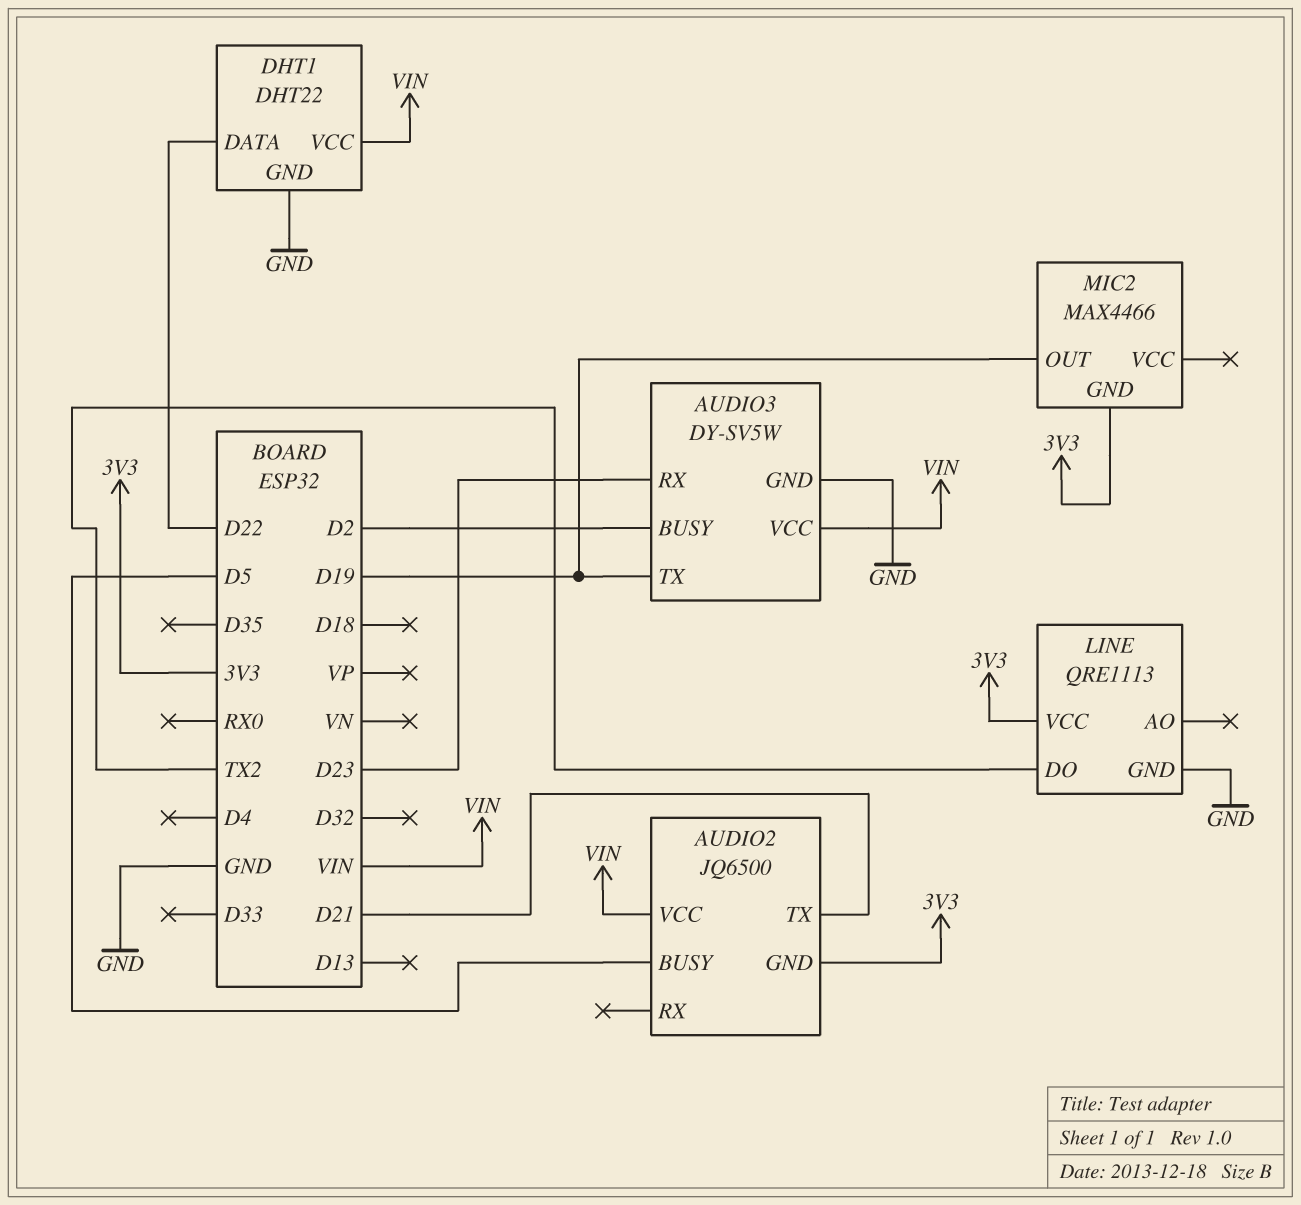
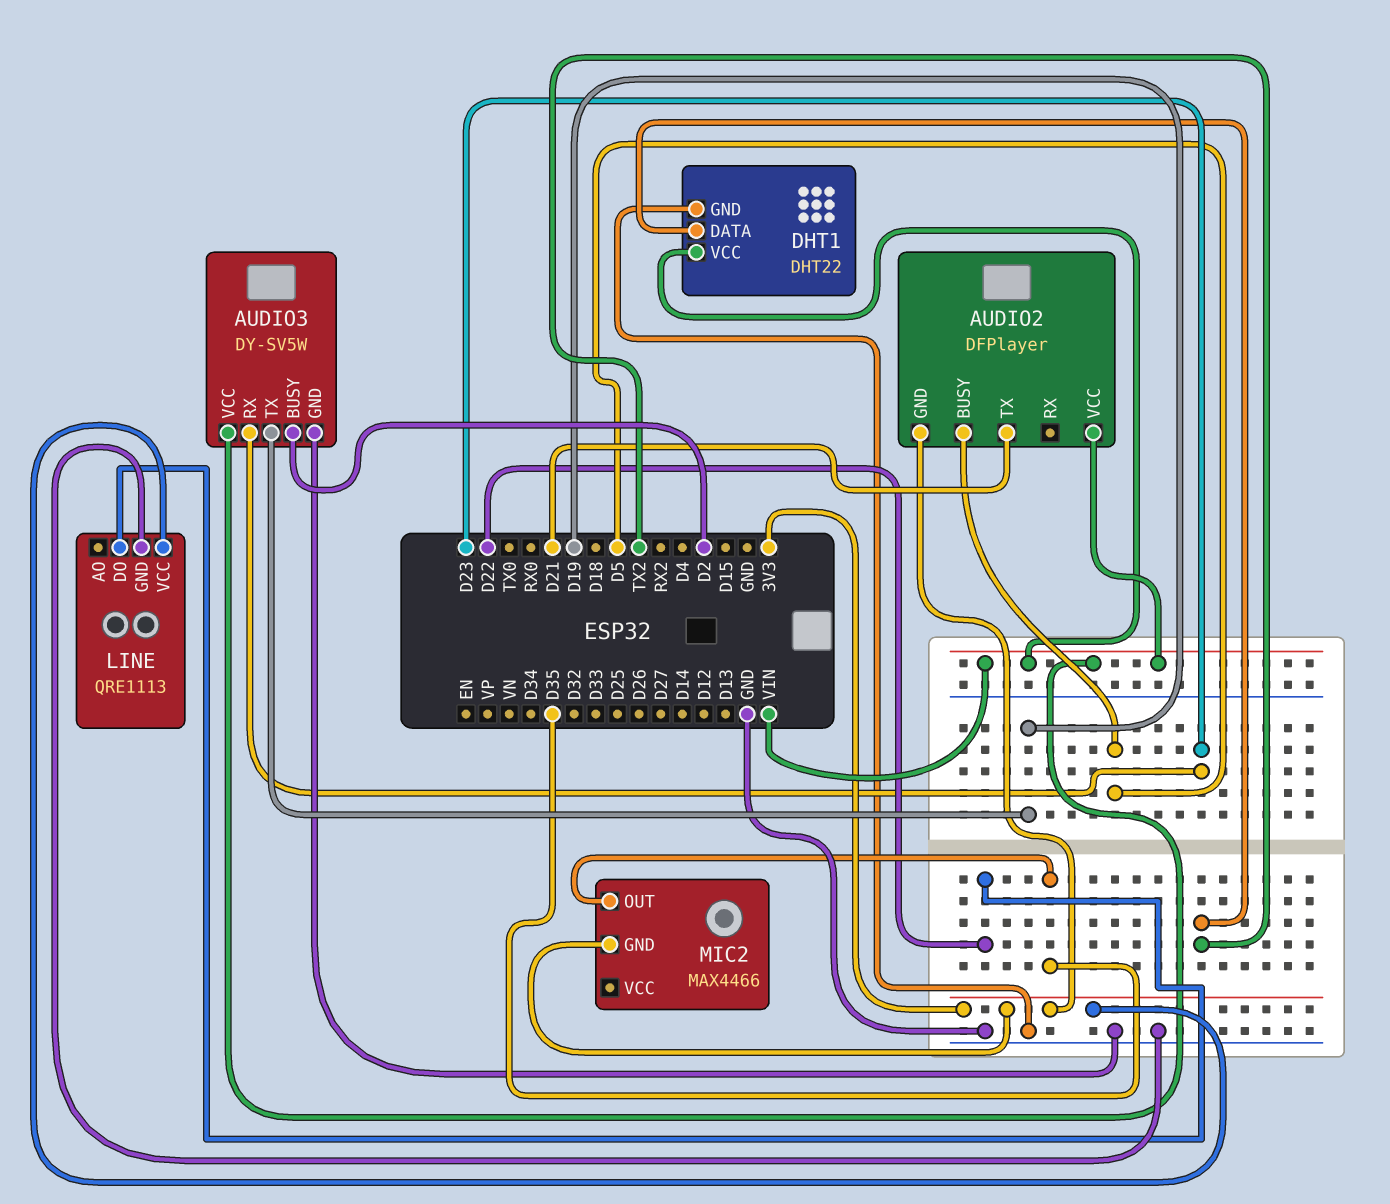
AUDIO2: JQ6500 -> DFPlayer
DHT1 pin DATA: D22 -> TX2
LINE pin DO: TX2 -> D22
MIC2 pin OUT: D19 -> D35

